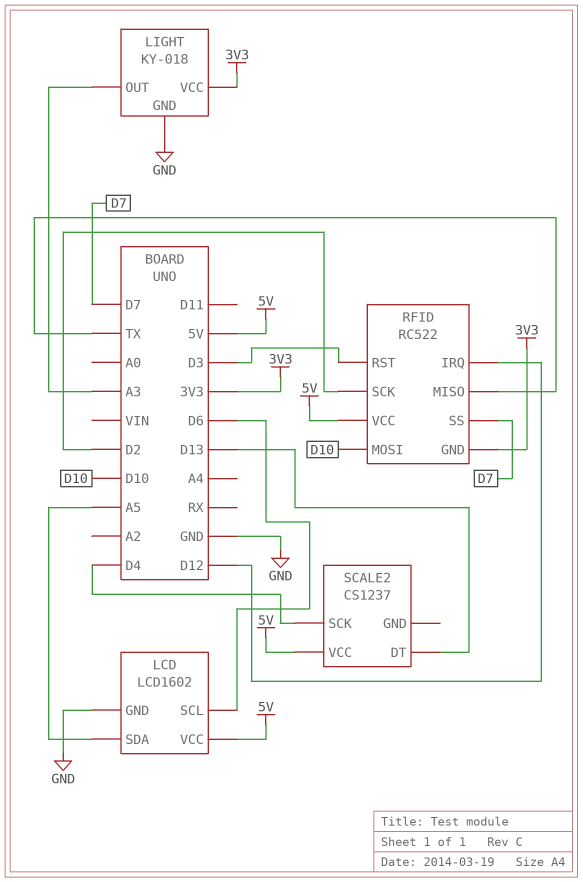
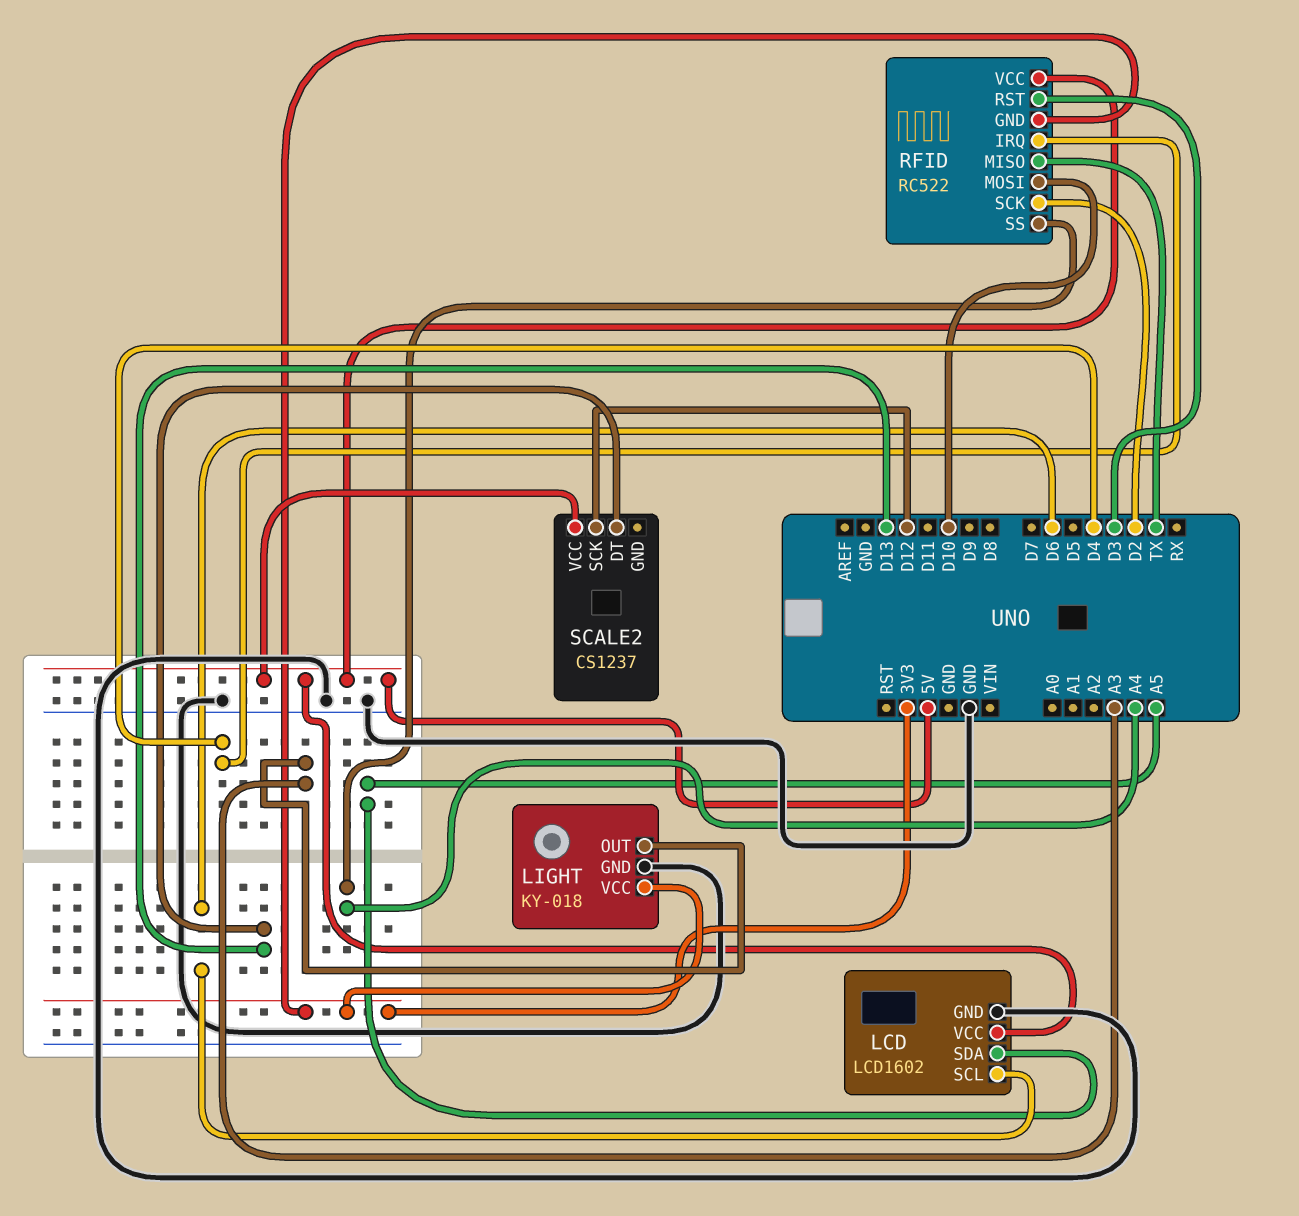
RFID pin IRQ: D12 -> D4
RFID pin SS: D7 -> A4
SCALE2 pin SCK: D4 -> D12

